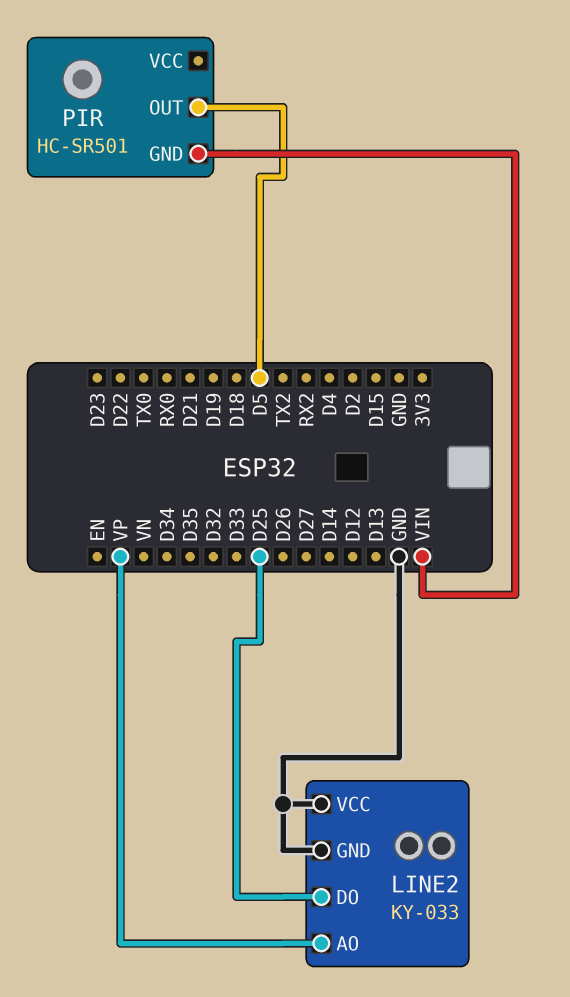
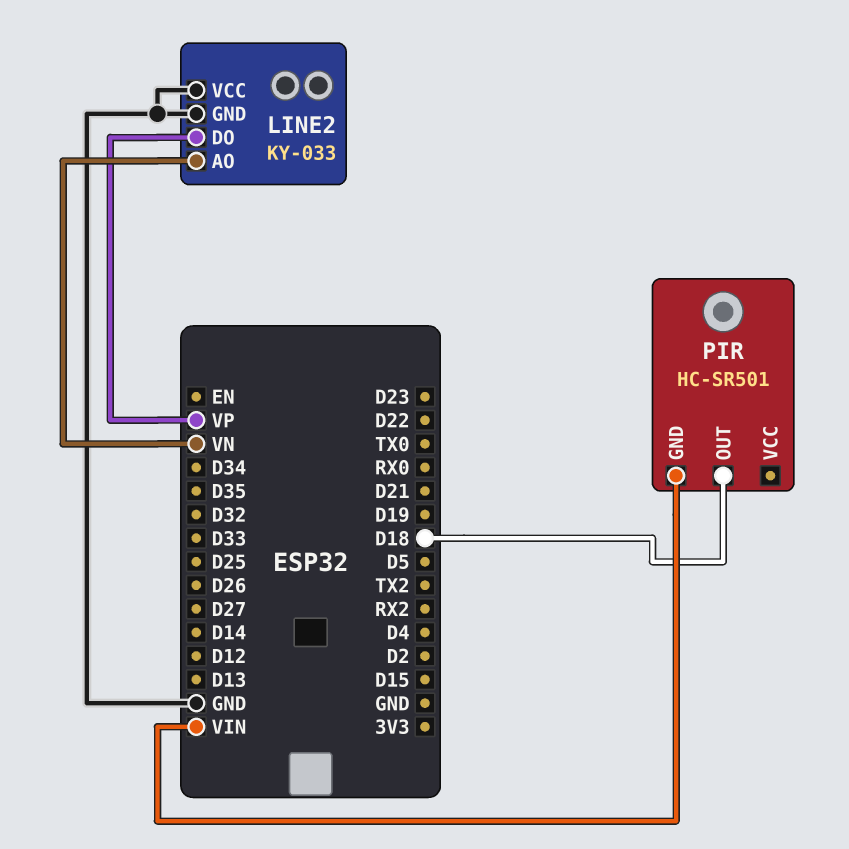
LINE2 pin AO: VP -> VN
LINE2 pin DO: D25 -> VP
PIR pin OUT: D5 -> D18

